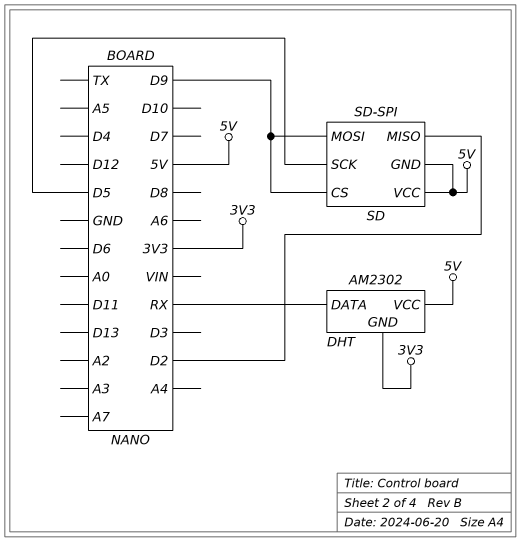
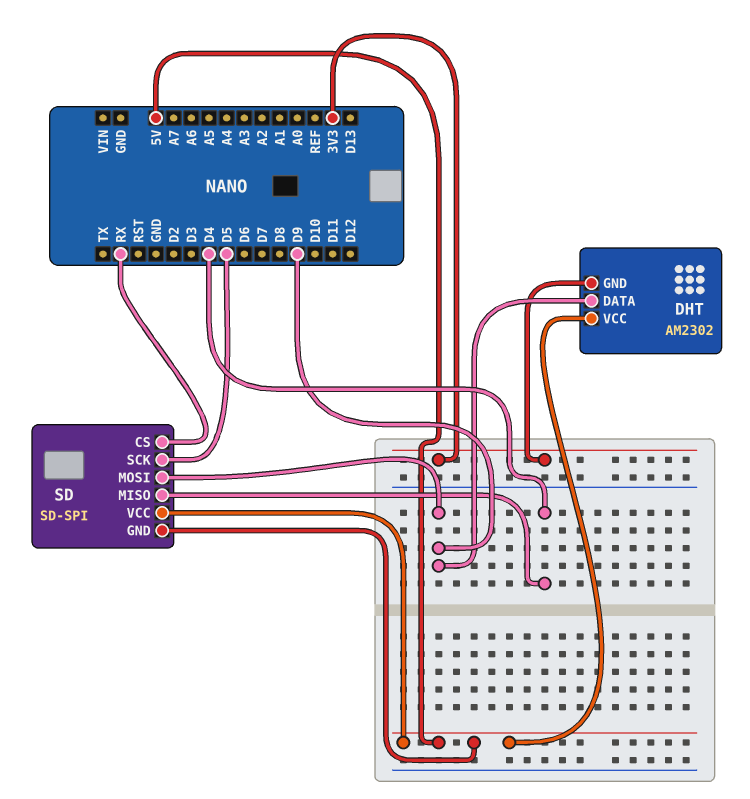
DHT pin DATA: RX -> D9
SD pin CS: D9 -> RX
SD pin MISO: D2 -> D4

